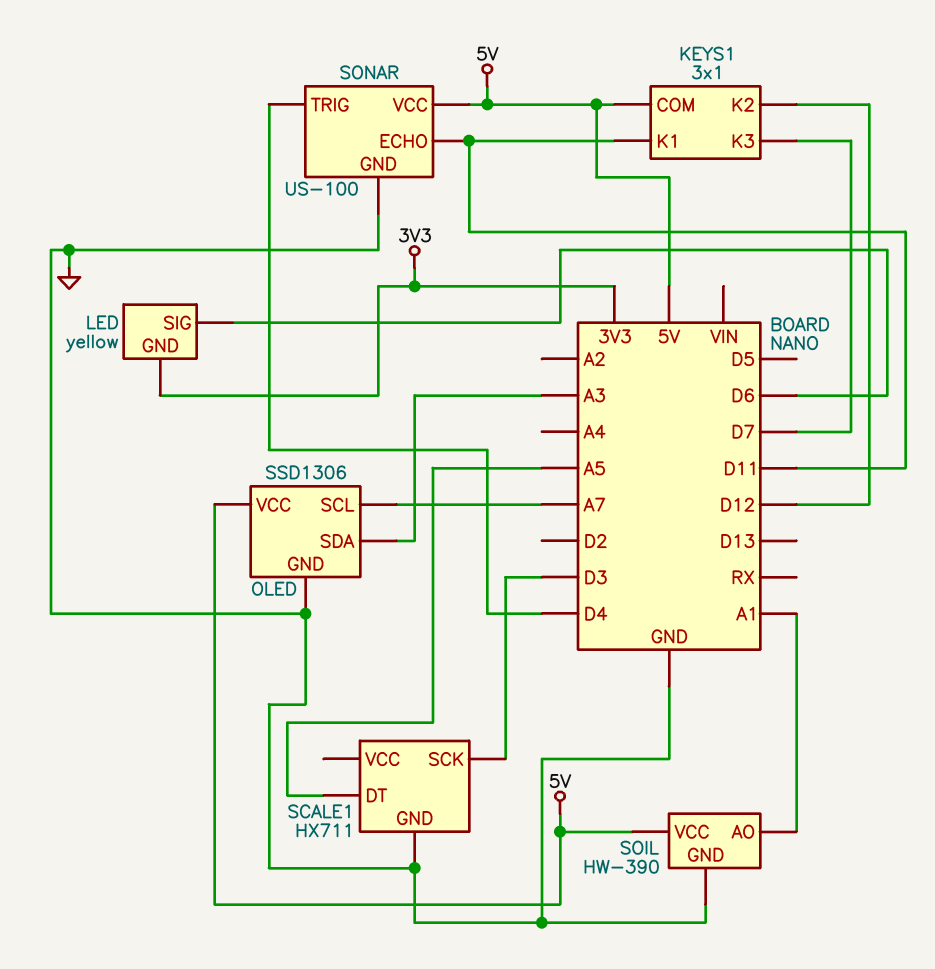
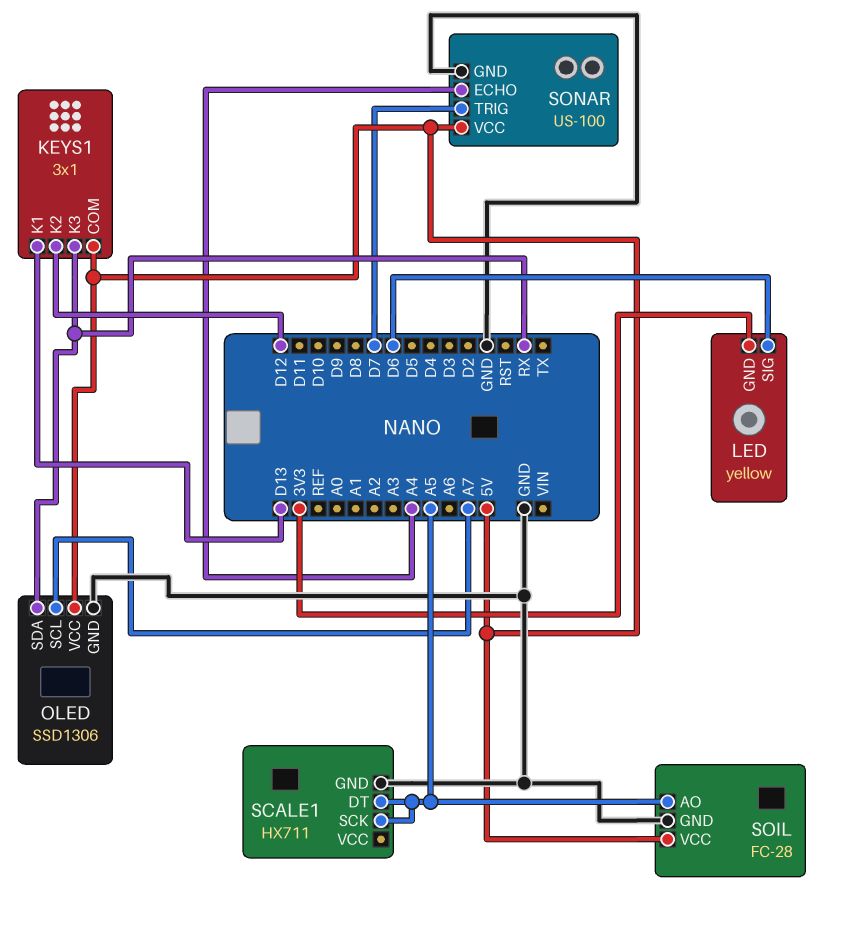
KEYS1 pin K1: D11 -> D13
KEYS1 pin K3: D7 -> RX
OLED pin SDA: A3 -> RX
SCALE1 pin SCK: D3 -> A5
SOIL: HW-390 -> FC-28
SOIL pin AO: A1 -> A5
SONAR pin ECHO: D11 -> A4
SONAR pin TRIG: D4 -> D7

